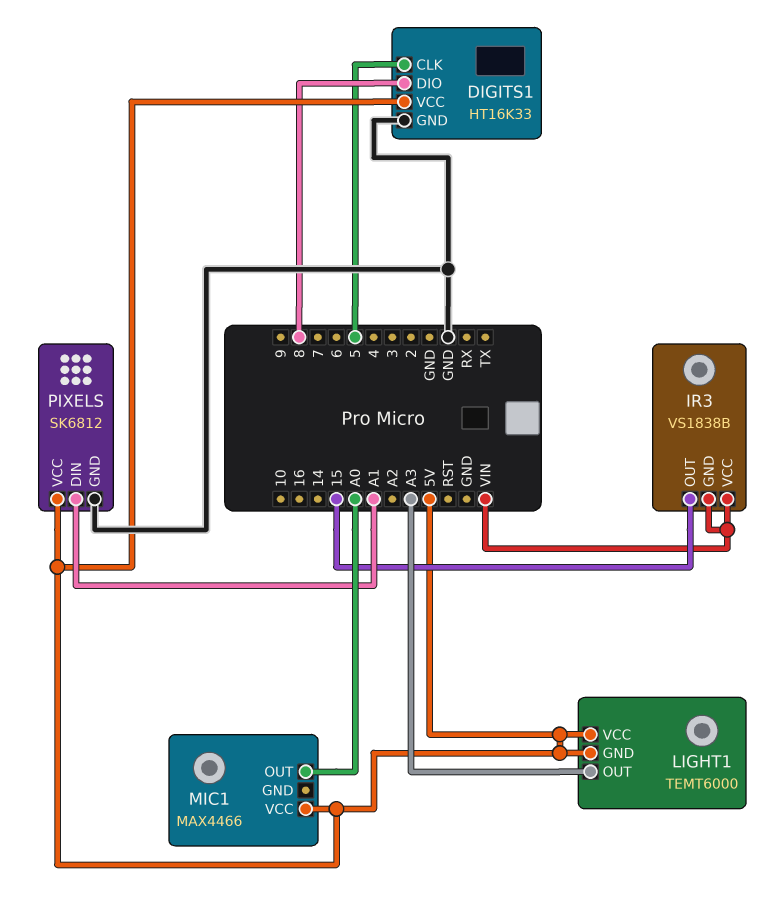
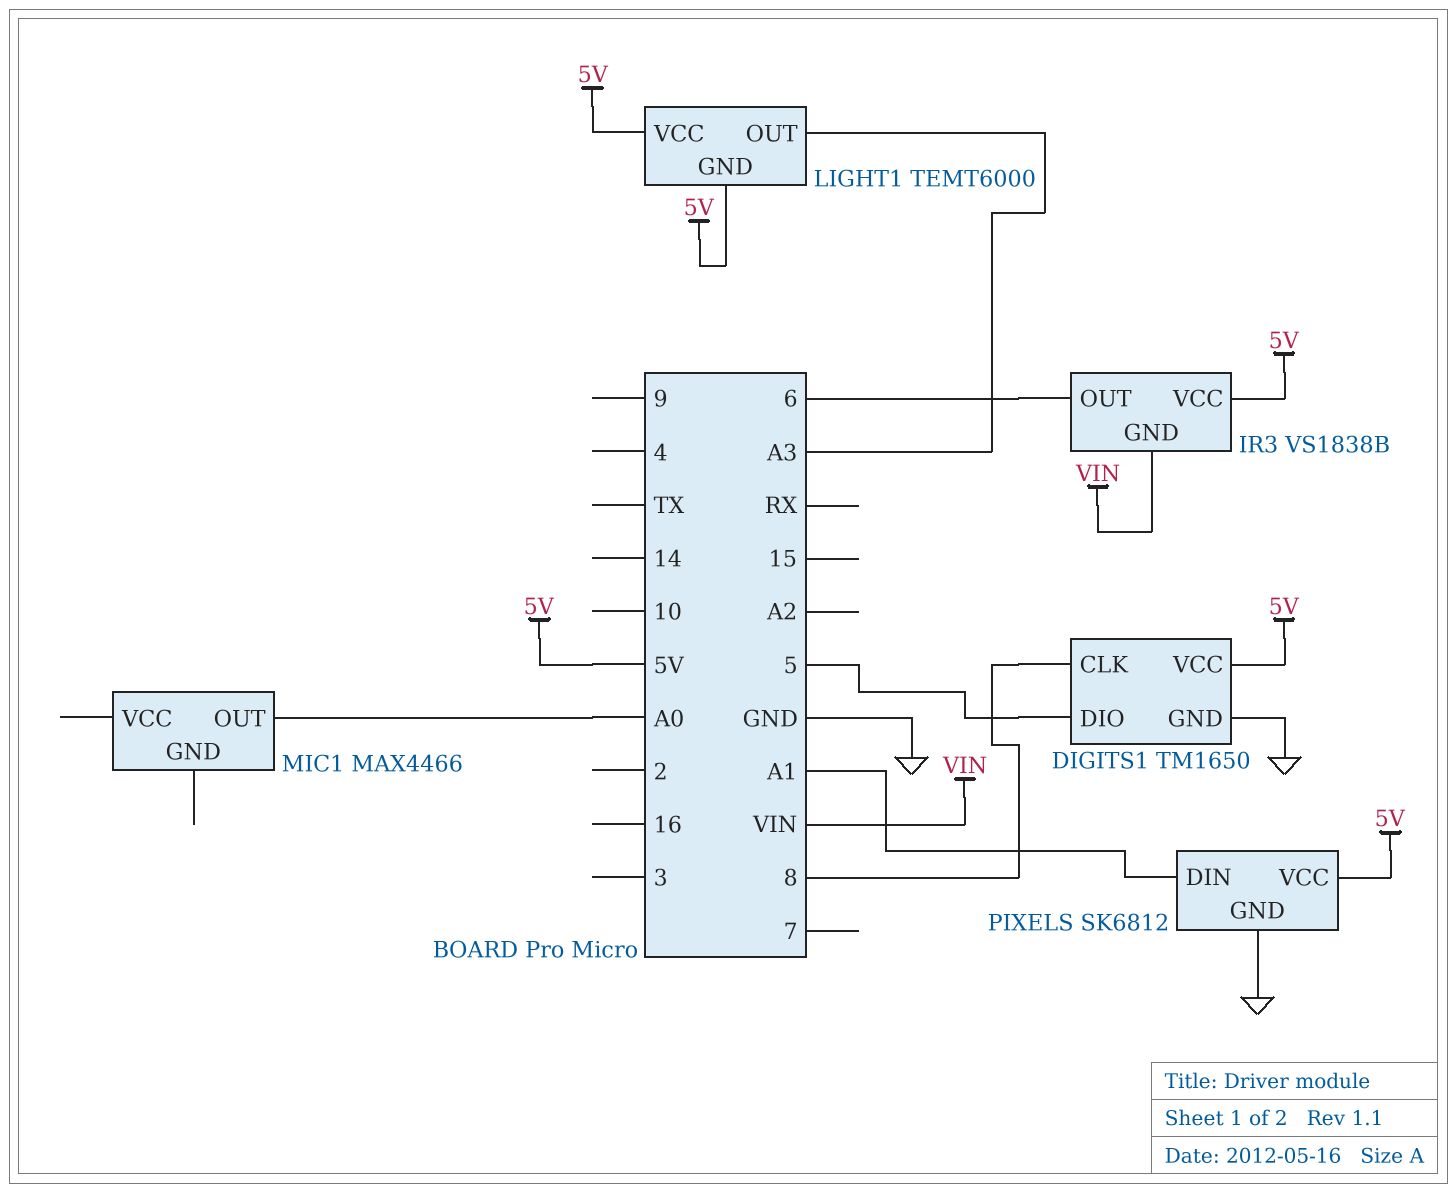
DIGITS1: HT16K33 -> TM1650
DIGITS1 pin CLK: 5 -> 8
DIGITS1 pin DIO: 8 -> 5
IR3 pin OUT: 15 -> 6
IR3 pin VCC: VIN -> 5V
MIC1 pin VCC: 5V -> none

